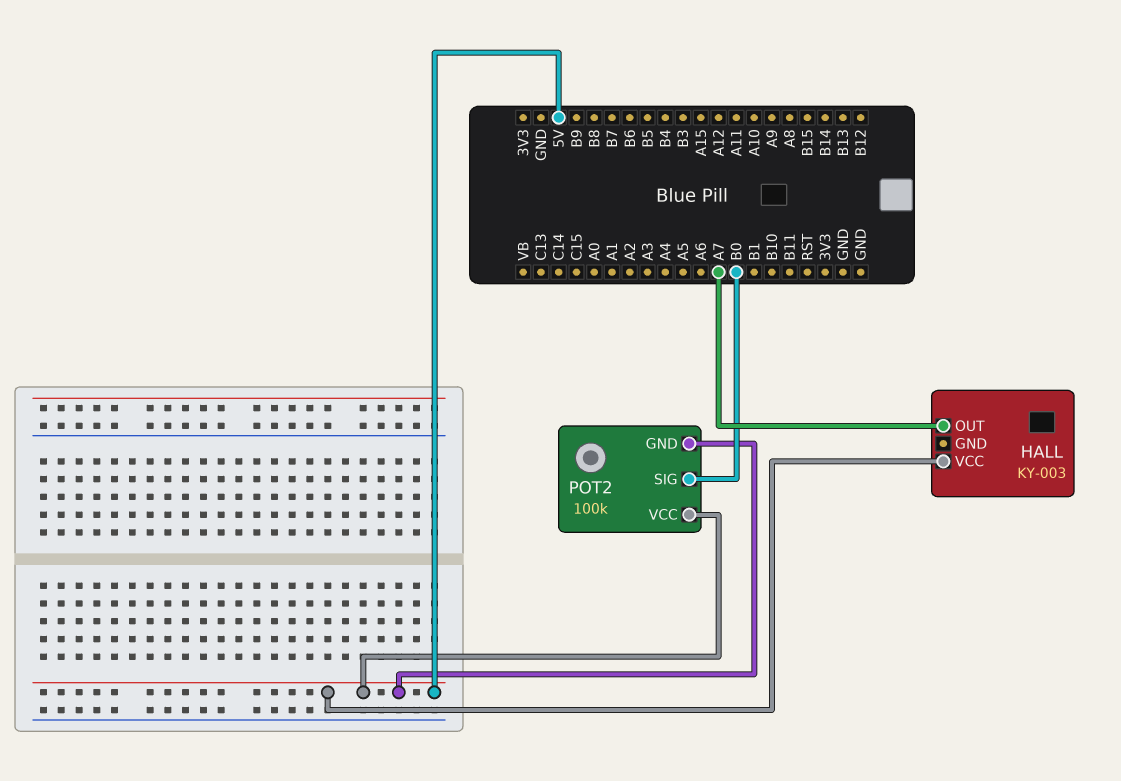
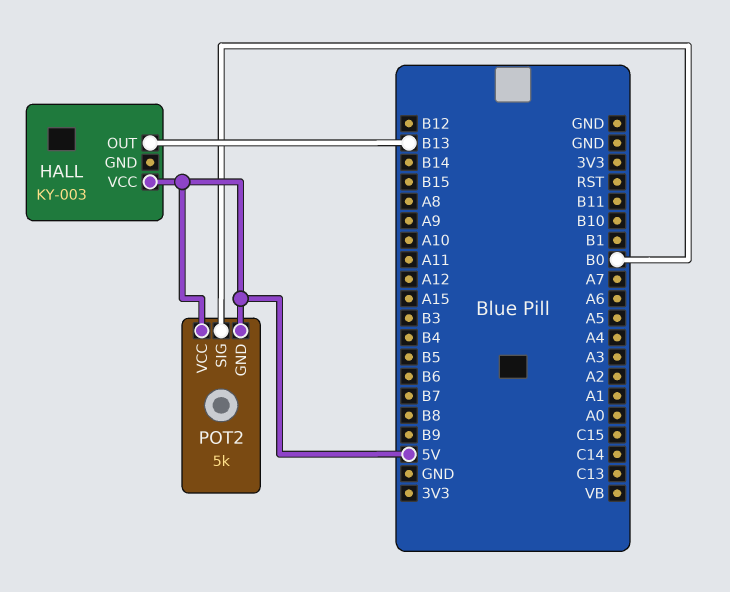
HALL pin OUT: A7 -> B13
POT2: 100k -> 5k

